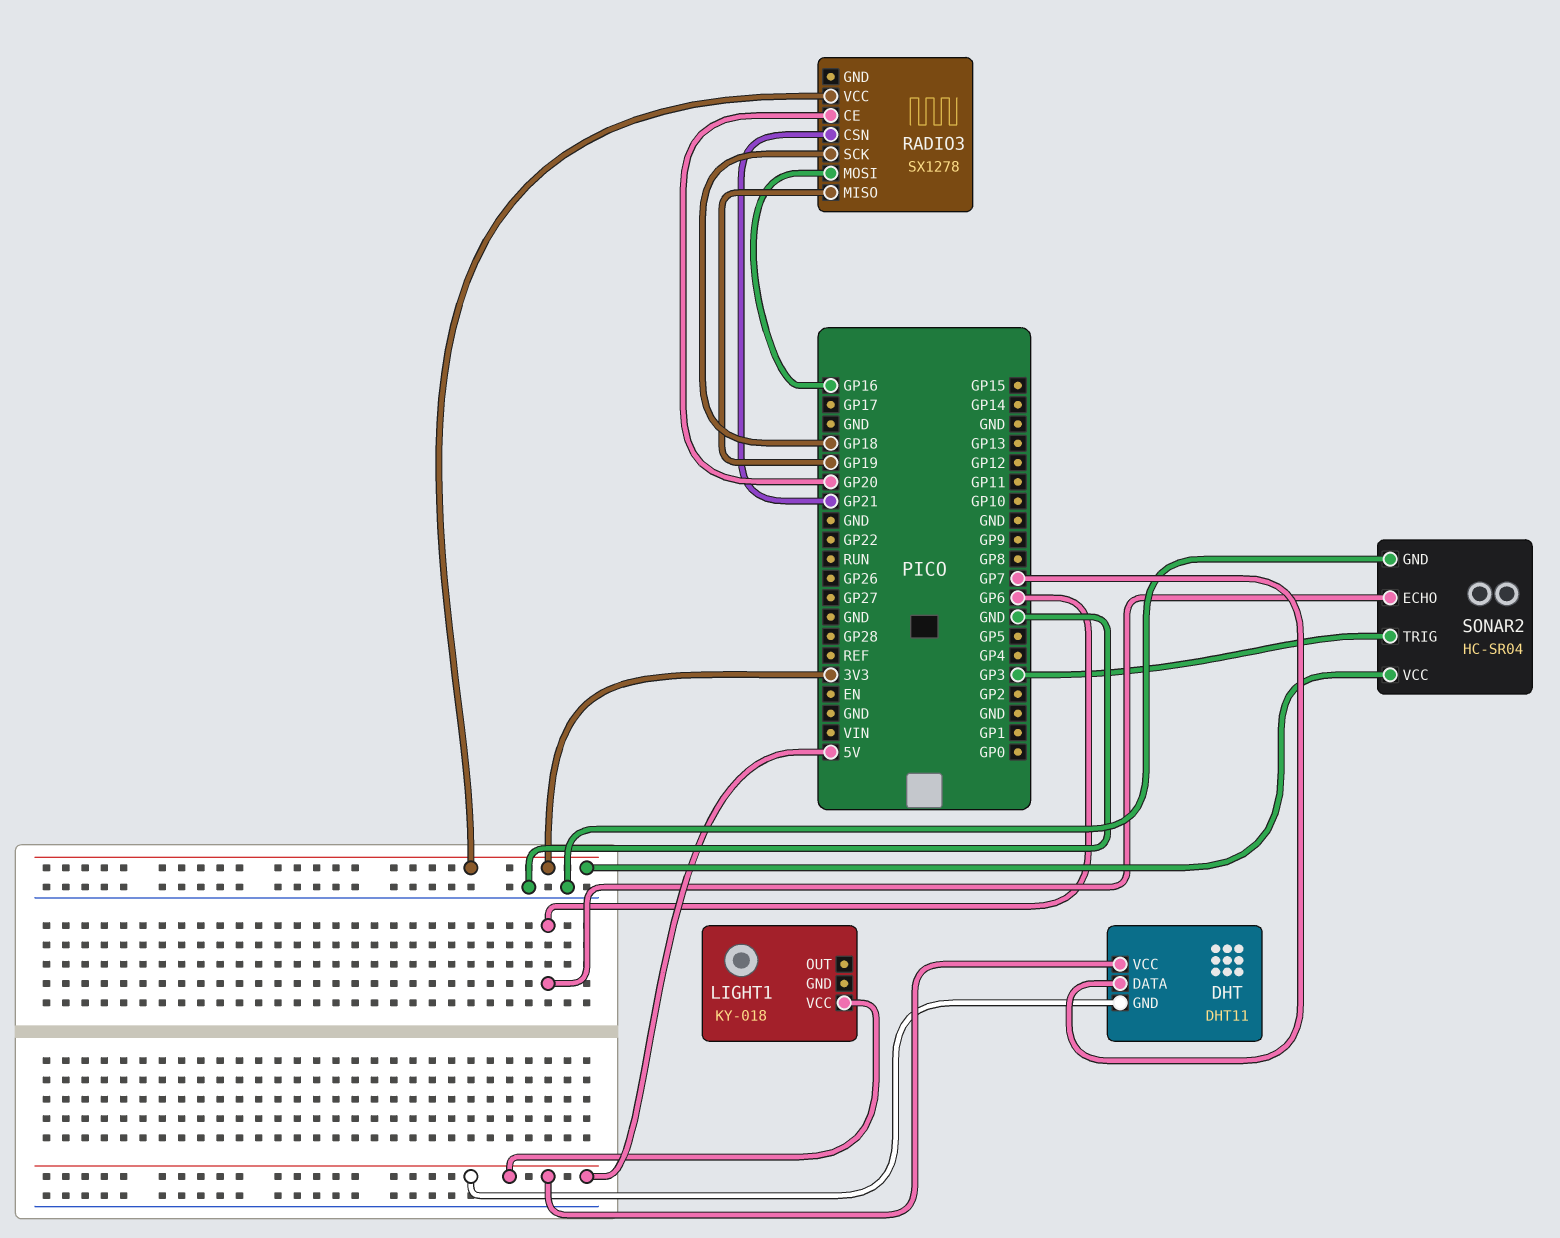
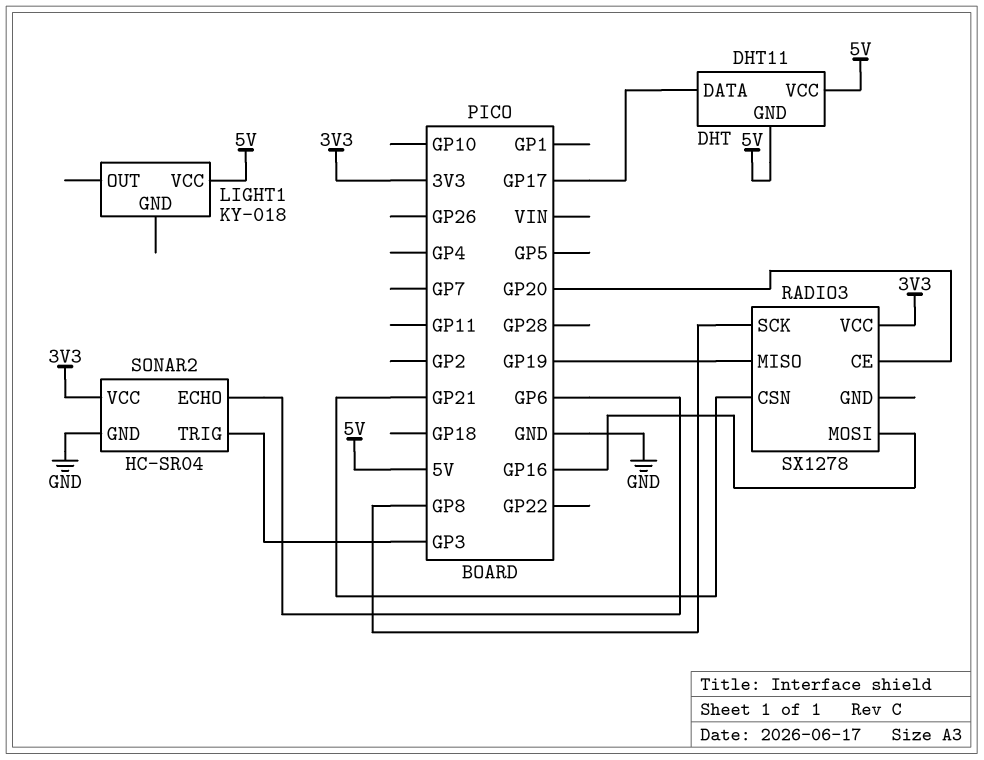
DHT pin DATA: GP7 -> GP17
RADIO3 pin SCK: GP18 -> GP8

